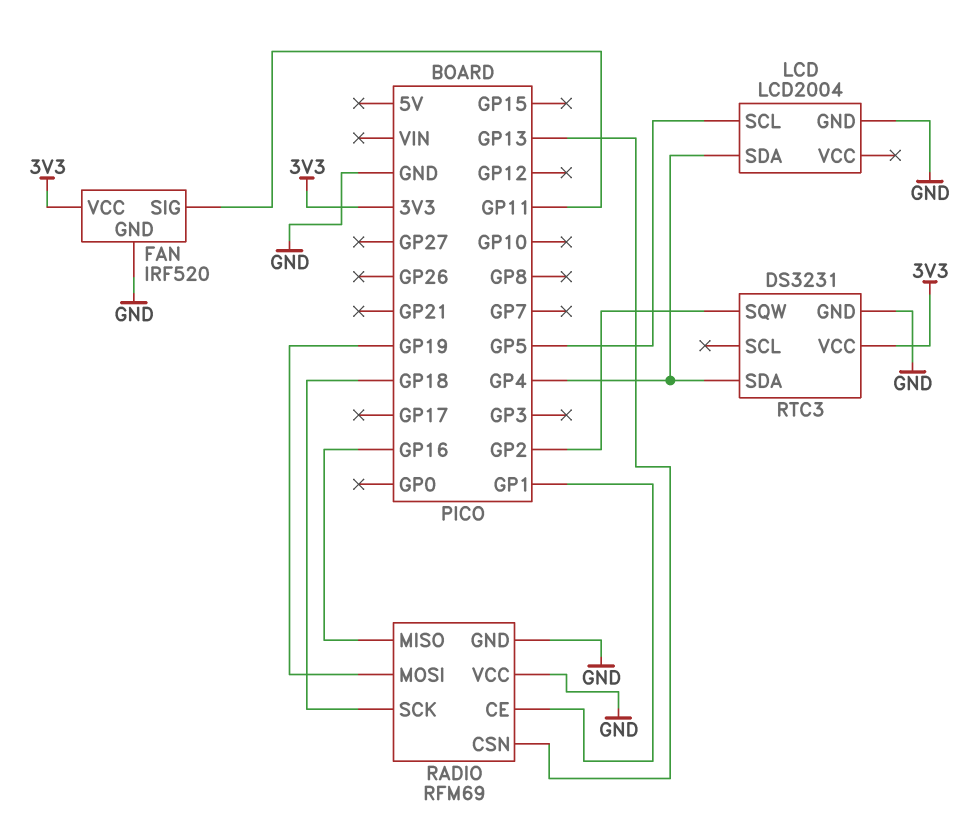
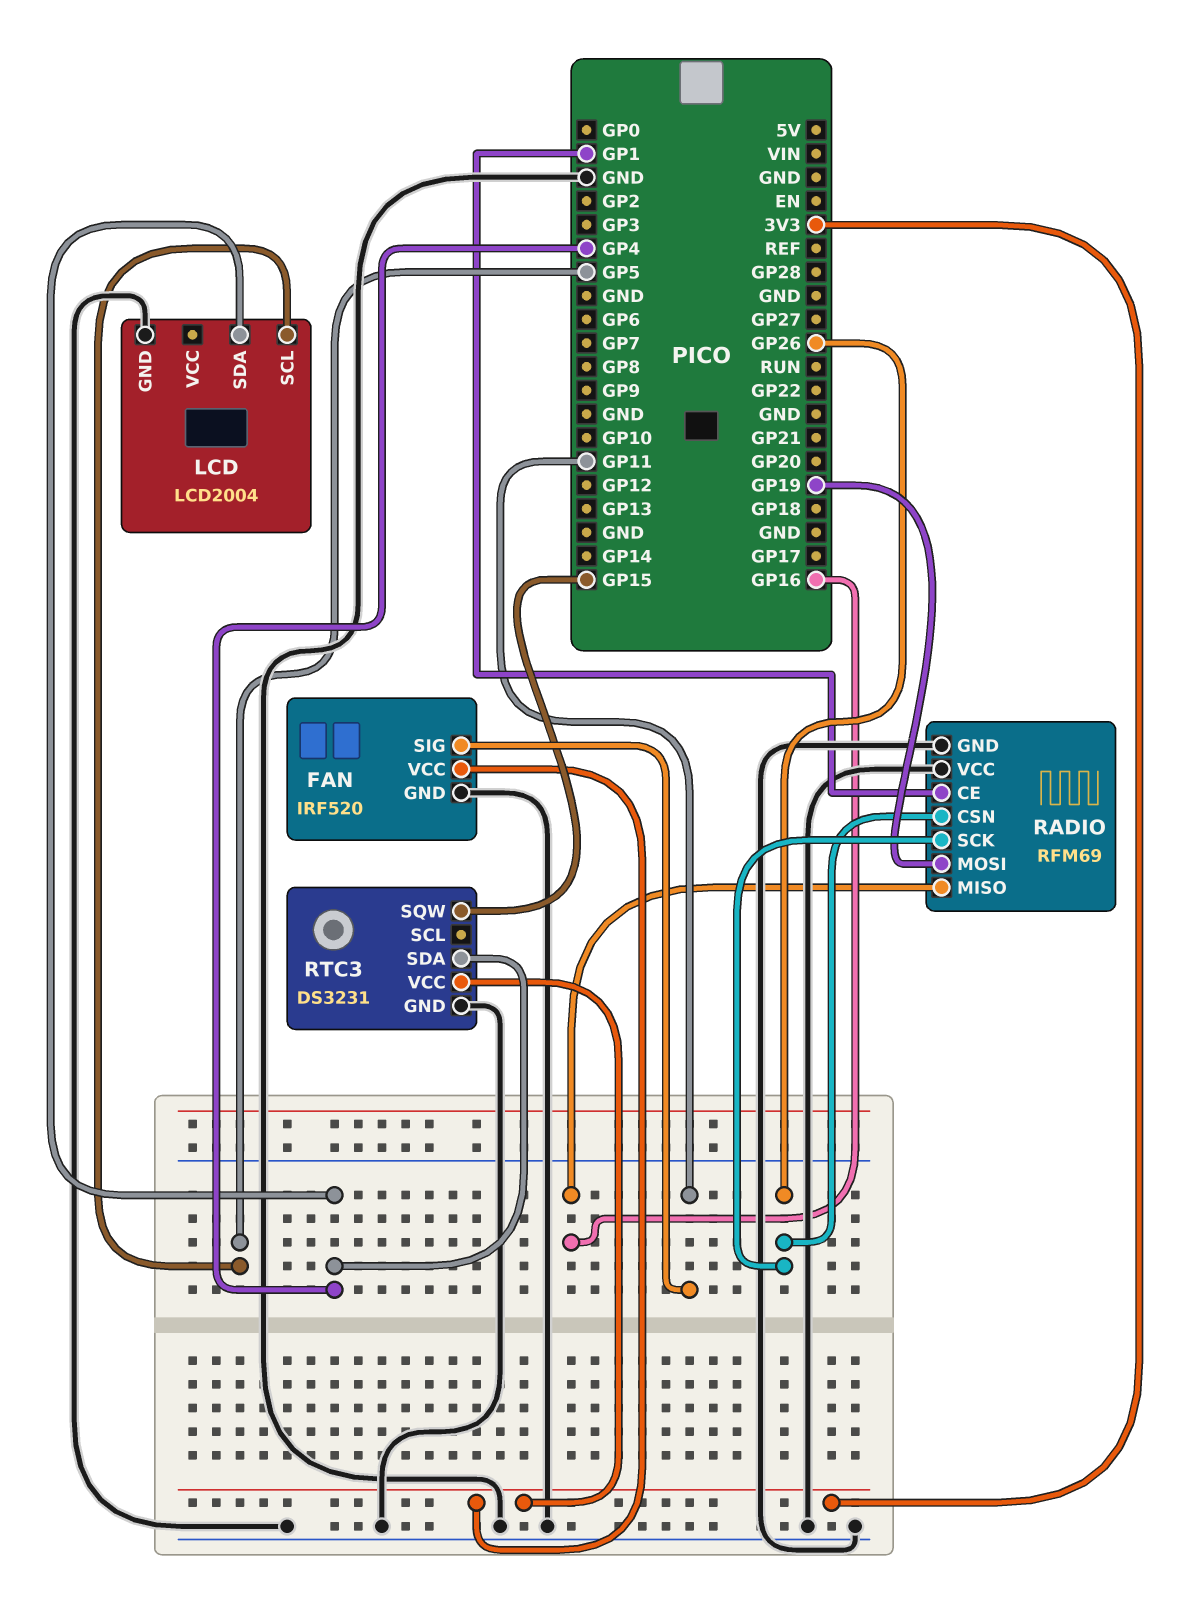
RADIO pin CSN: GP13 -> GP26
RADIO pin SCK: GP18 -> GP26
RTC3 pin SQW: GP2 -> GP15

